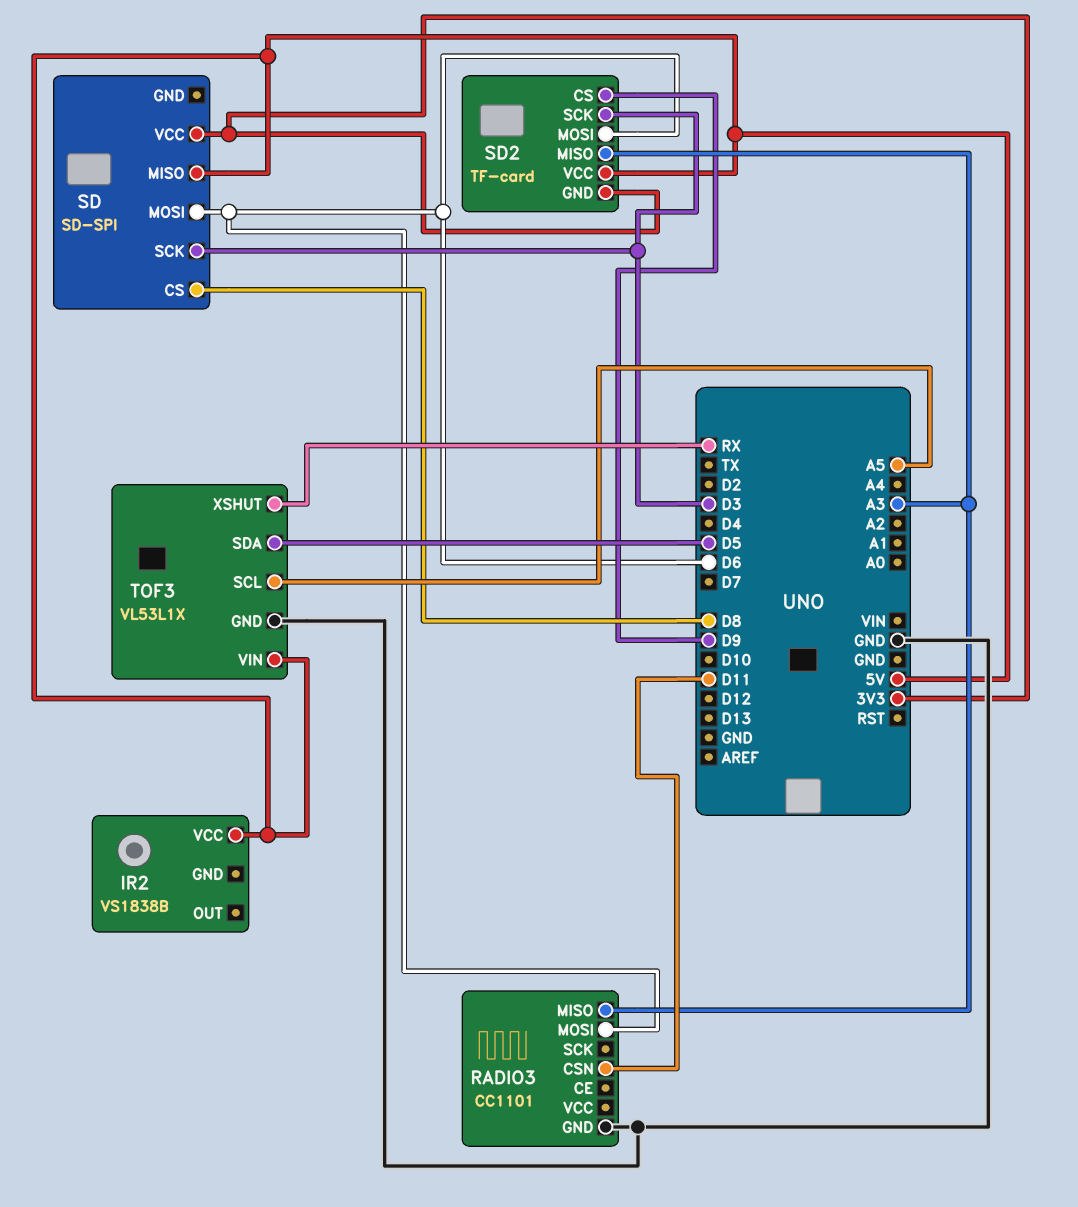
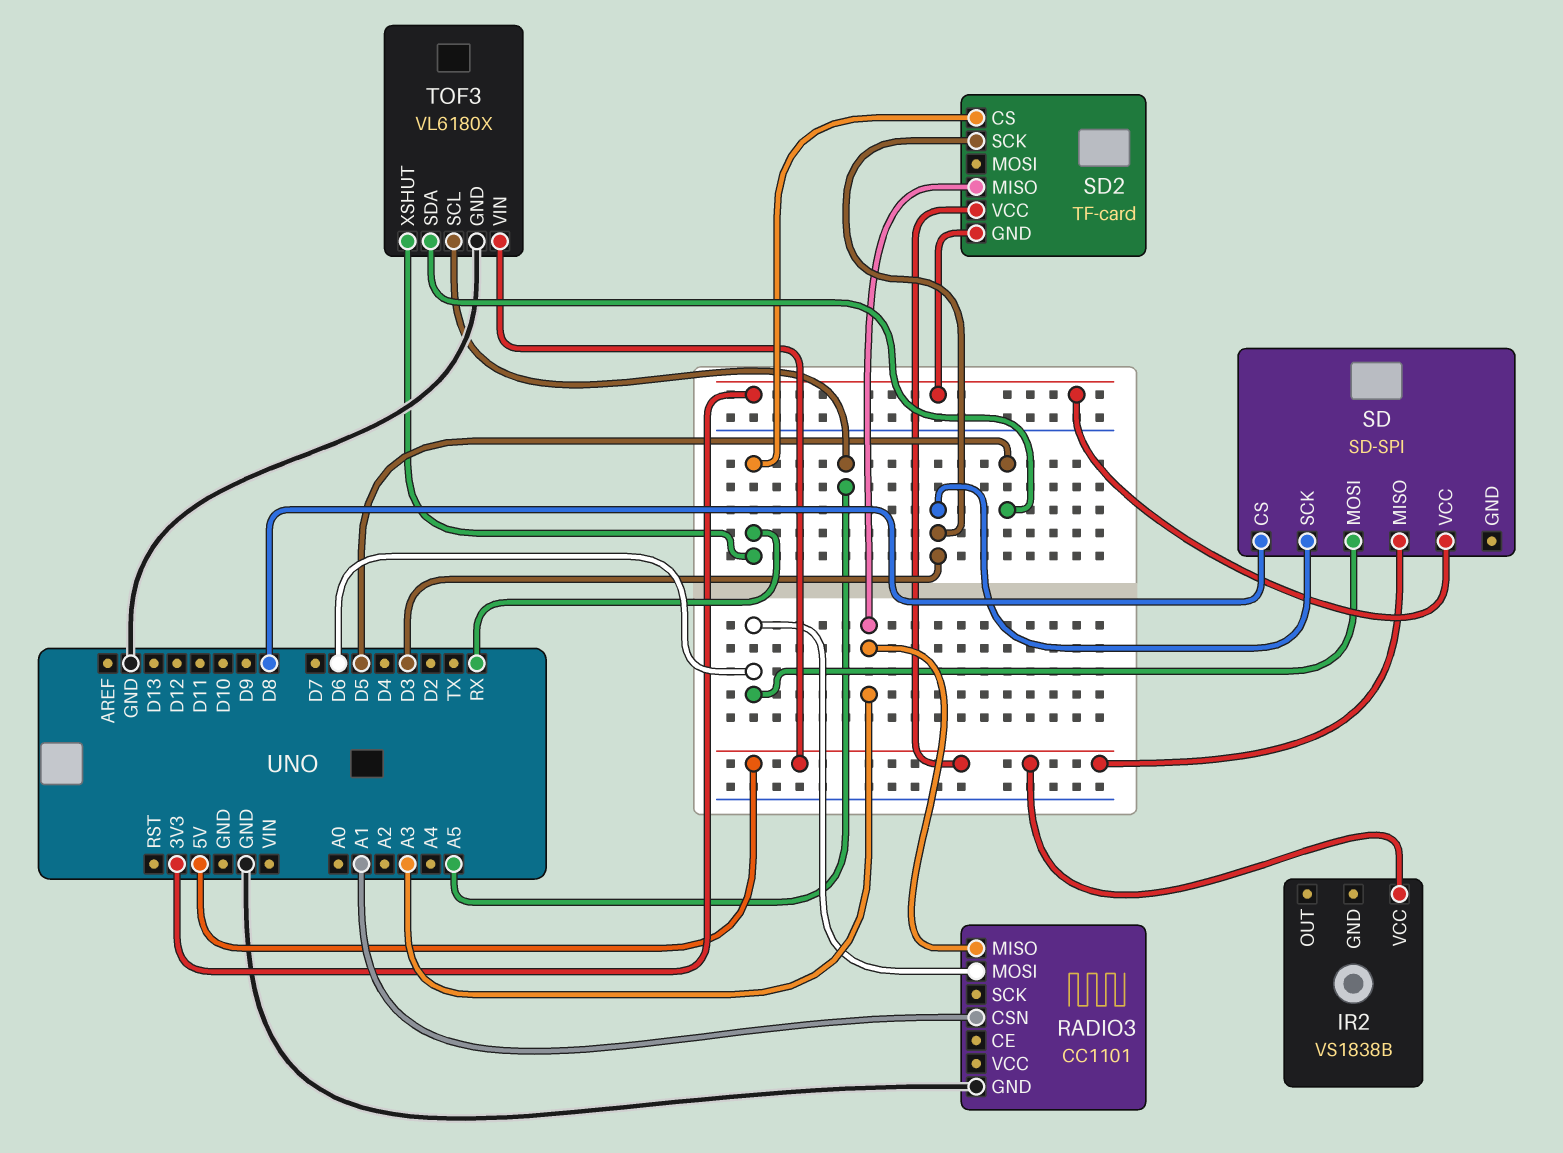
RADIO3 pin CSN: D11 -> A1
SD2 pin CS: D9 -> RX
SD2 pin MOSI: D6 -> none
TOF3: VL53L1X -> VL6180X

